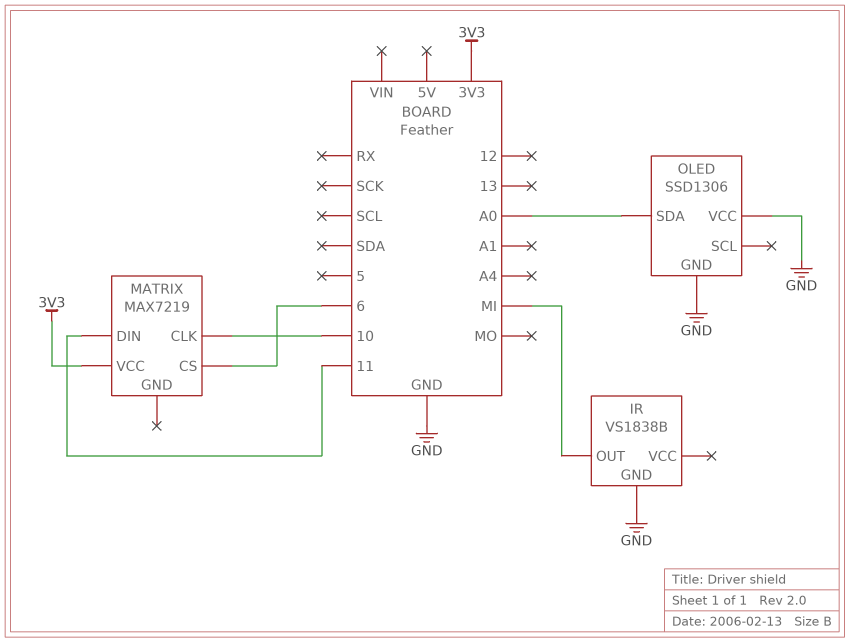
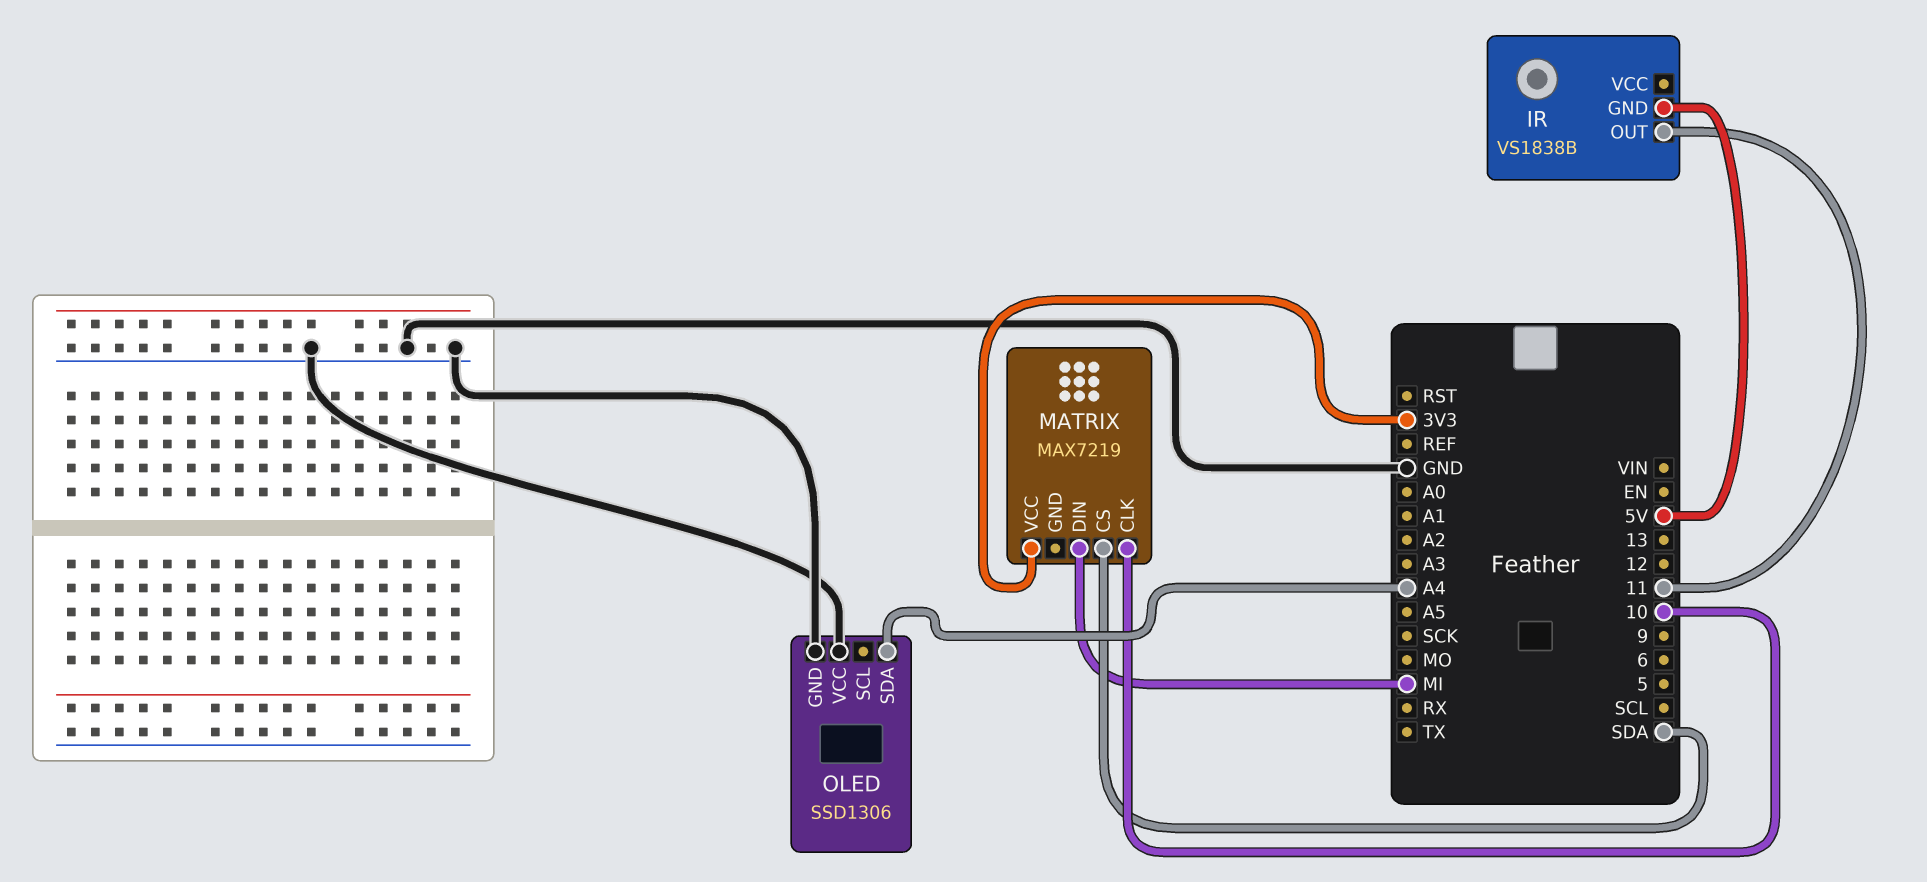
IR pin GND: GND -> 5V
IR pin OUT: MI -> 11
MATRIX pin CS: 6 -> SDA
MATRIX pin DIN: 11 -> MI
OLED pin SDA: A0 -> A4

